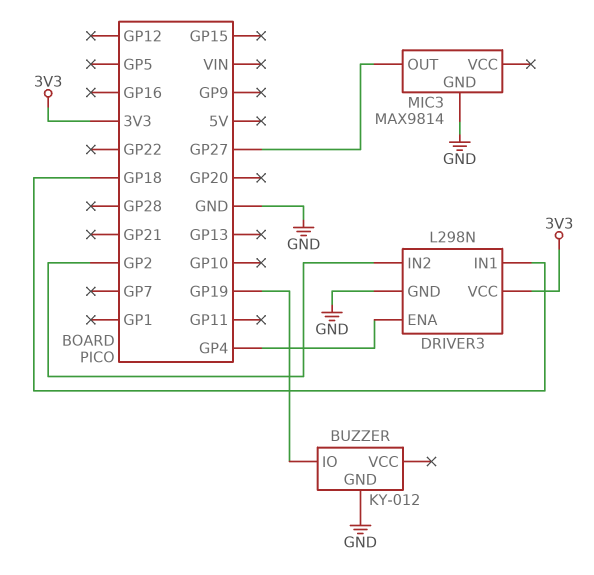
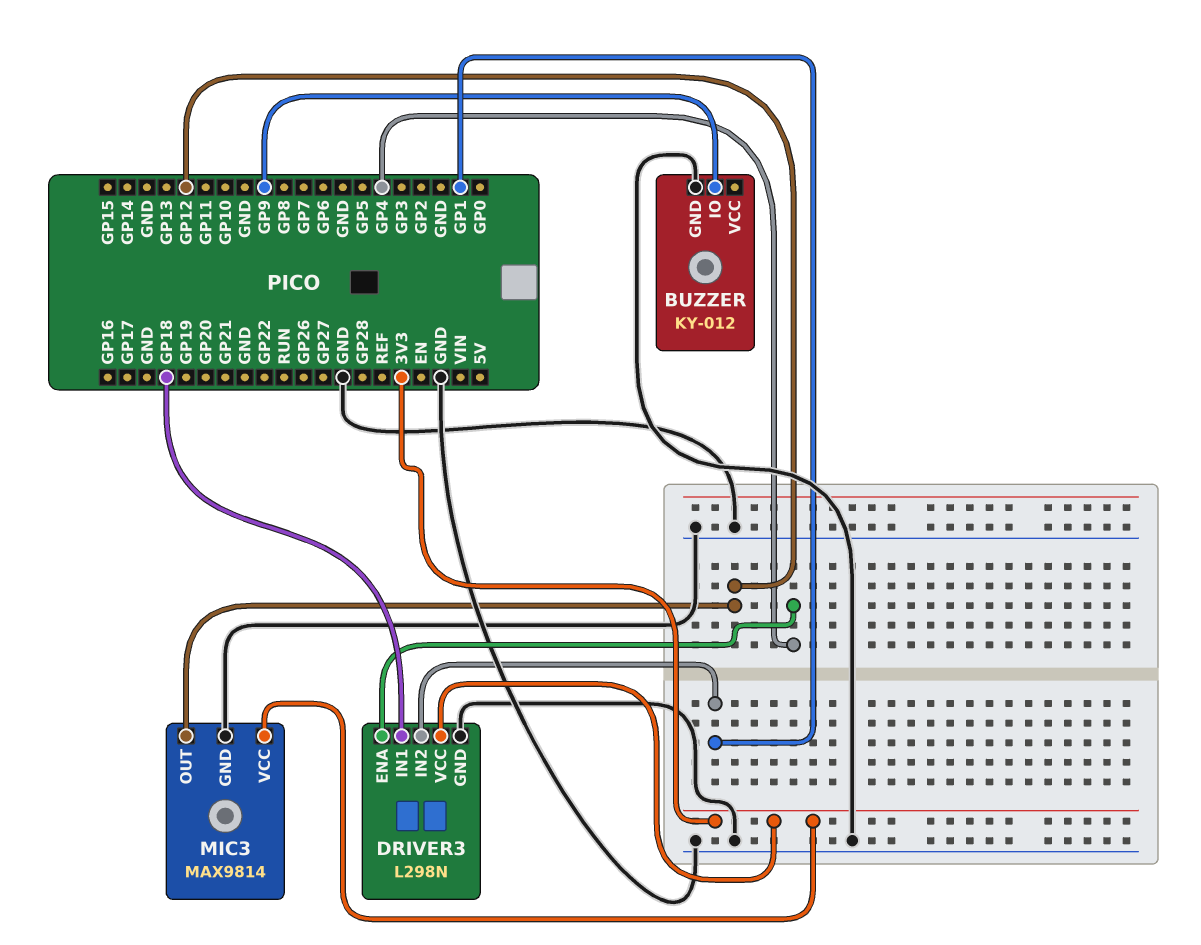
BUZZER pin IO: GP19 -> GP9
DRIVER3 pin IN2: GP2 -> GP1
MIC3 pin OUT: GP27 -> GP12
MIC3 pin VCC: none -> 3V3

